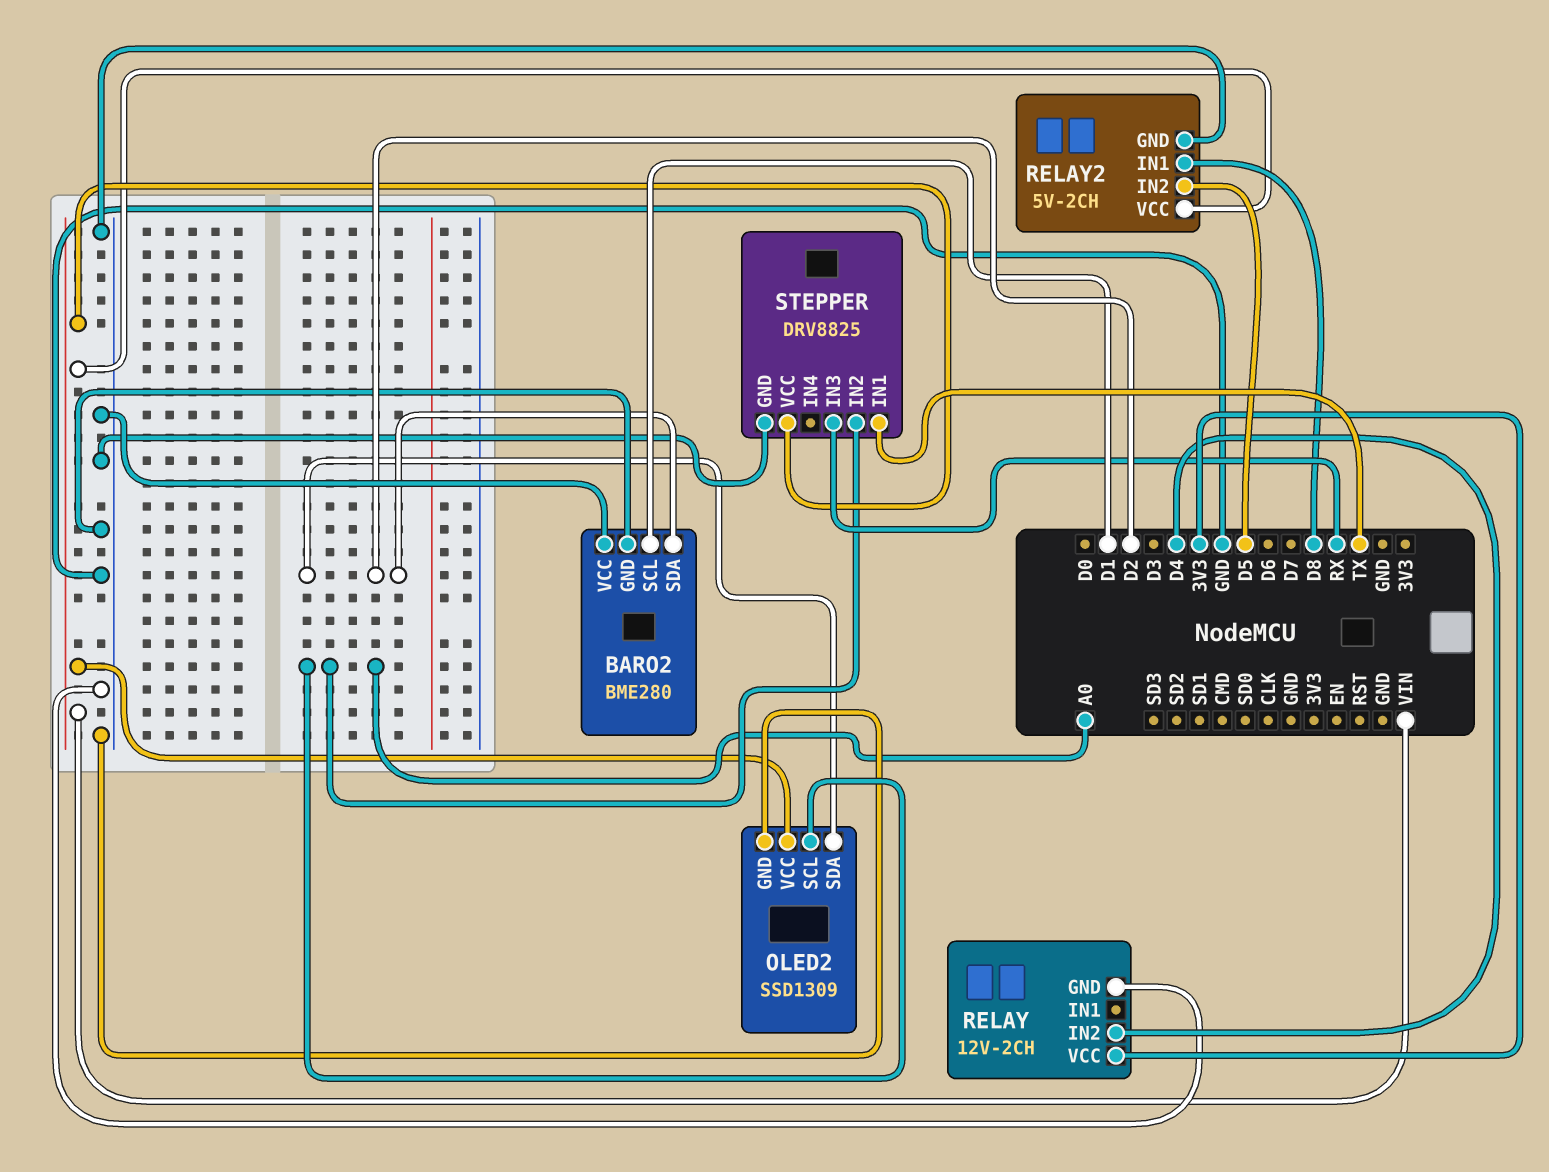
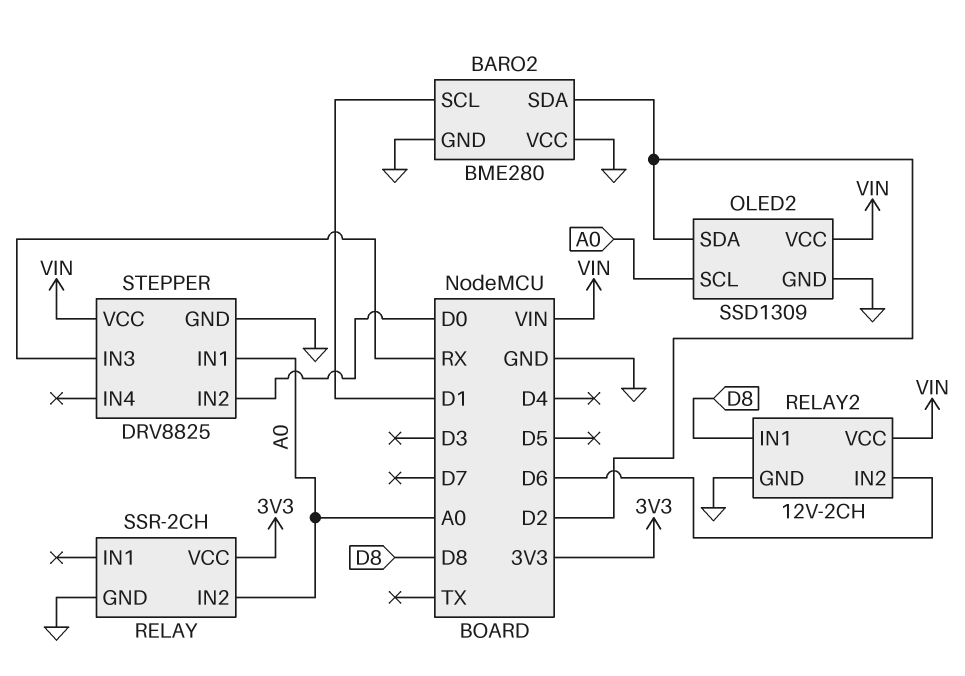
RELAY: 12V-2CH -> SSR-2CH
RELAY pin IN2: D4 -> A0
RELAY2: 5V-2CH -> 12V-2CH
RELAY2 pin IN2: D5 -> D6
STEPPER pin IN1: TX -> A0
STEPPER pin IN2: A0 -> D0

